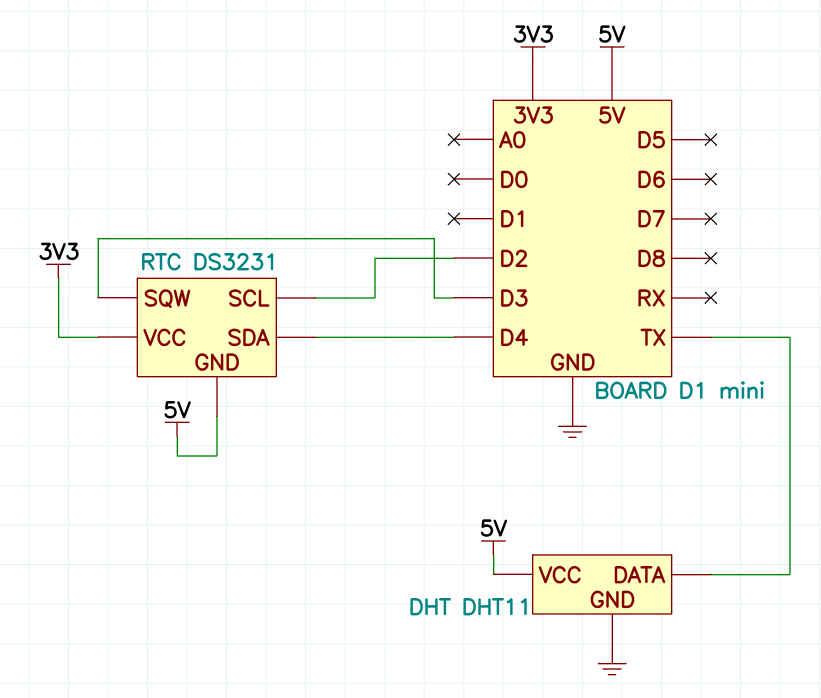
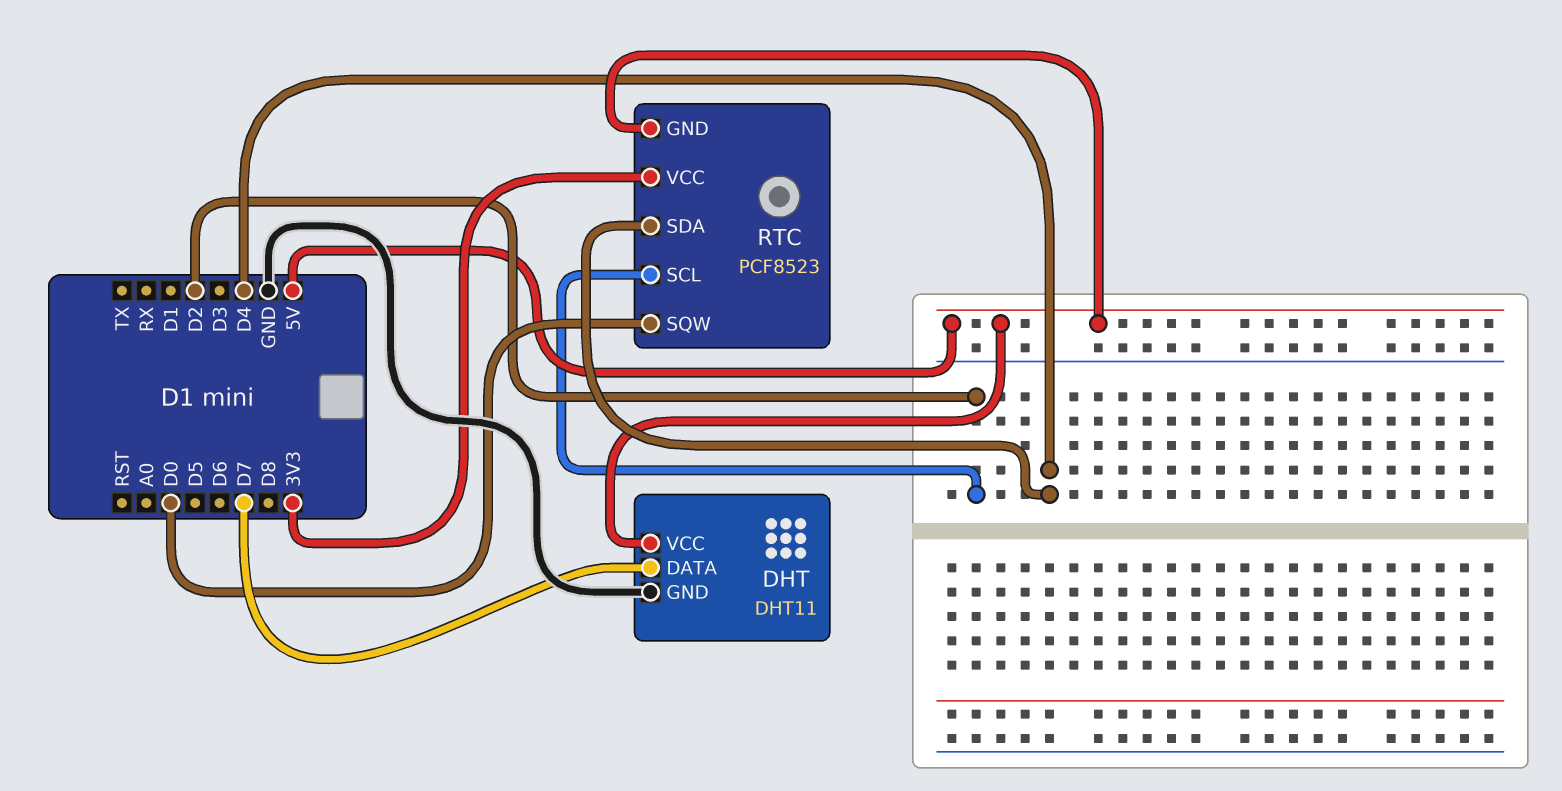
DHT pin DATA: TX -> D7
RTC: DS3231 -> PCF8523
RTC pin SQW: D3 -> D0

